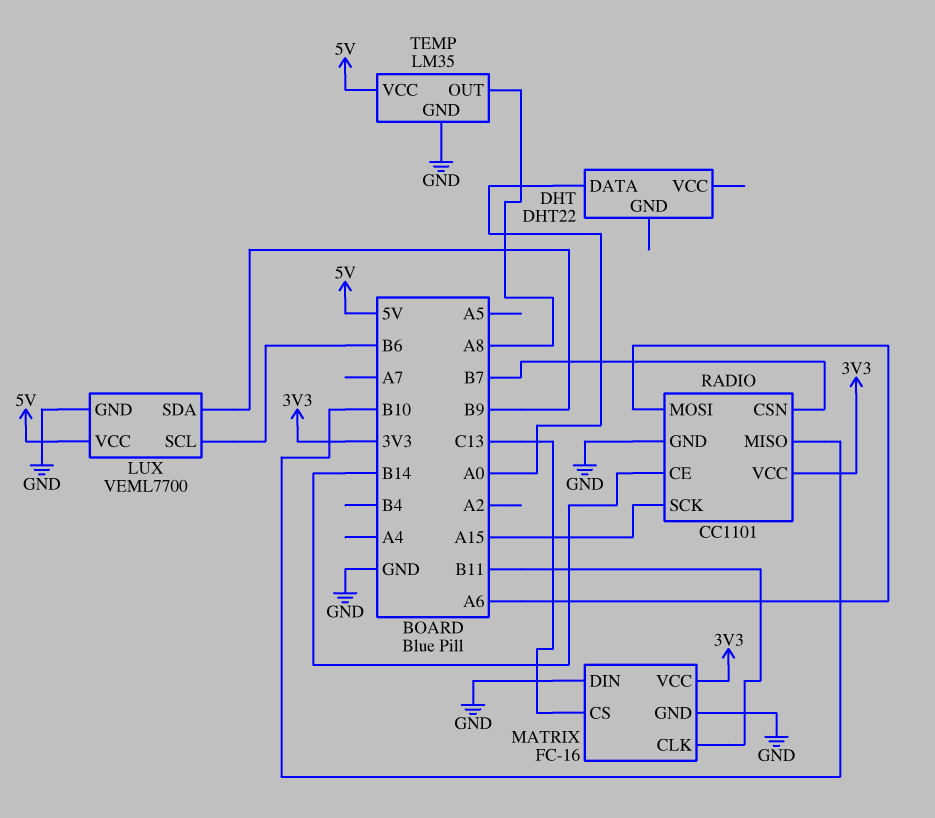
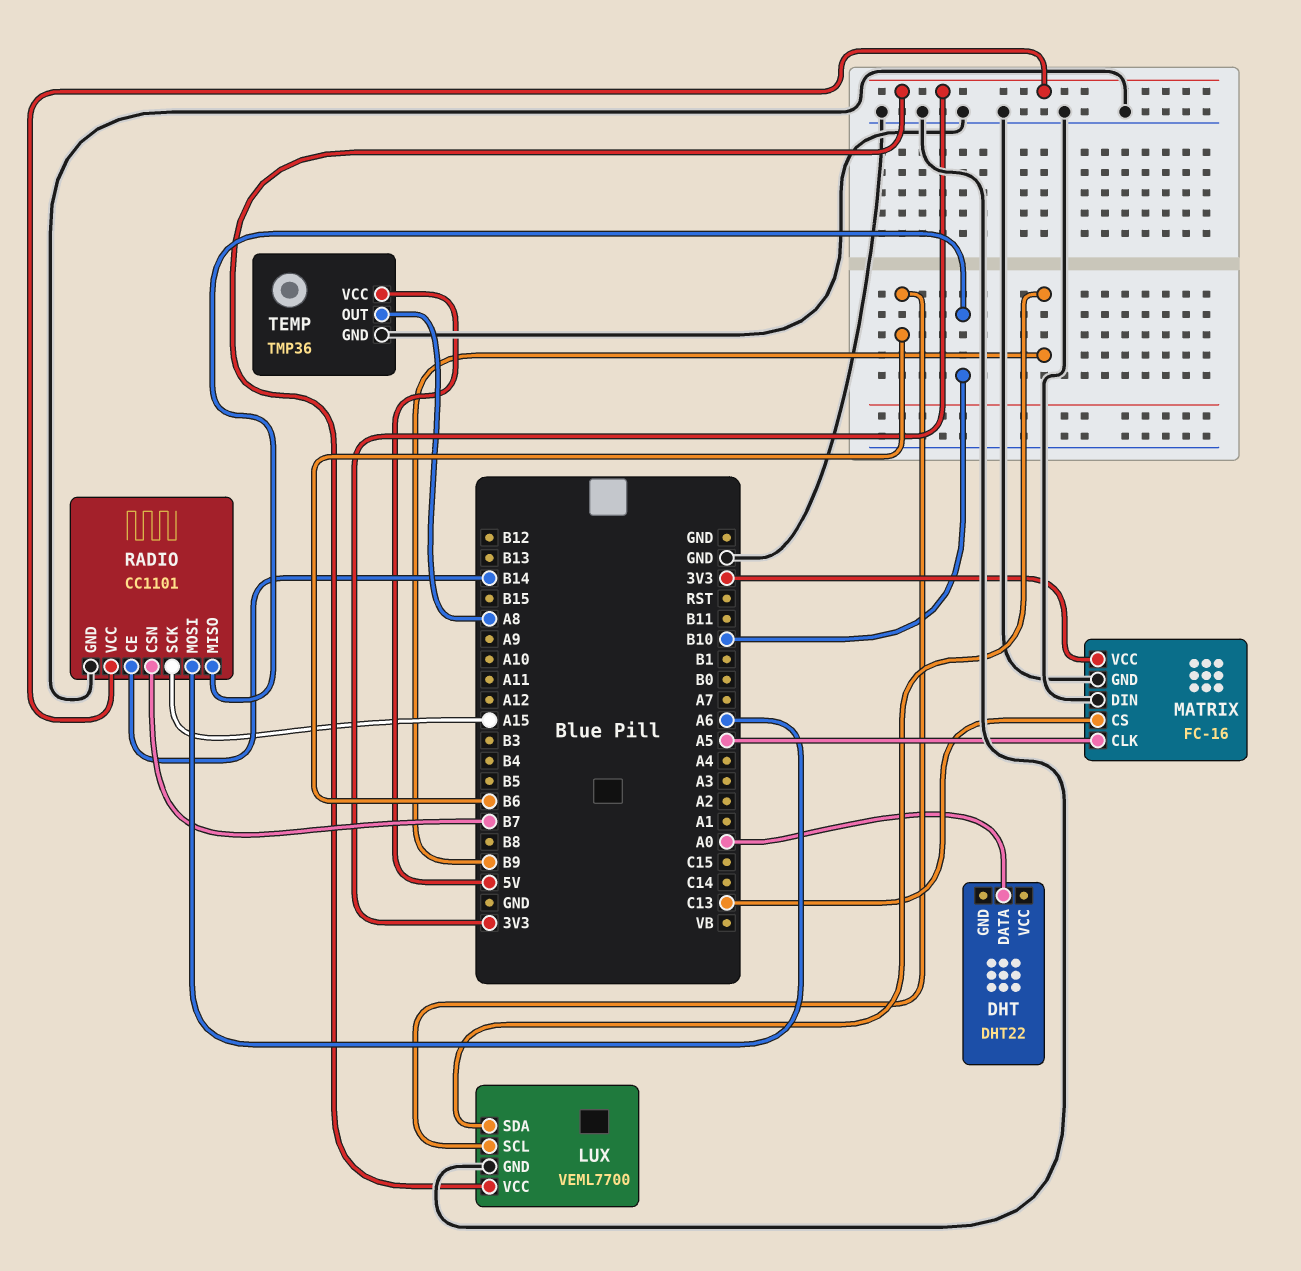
LUX pin VCC: 5V -> 3V3
MATRIX pin CLK: B11 -> A5
TEMP: LM35 -> TMP36

